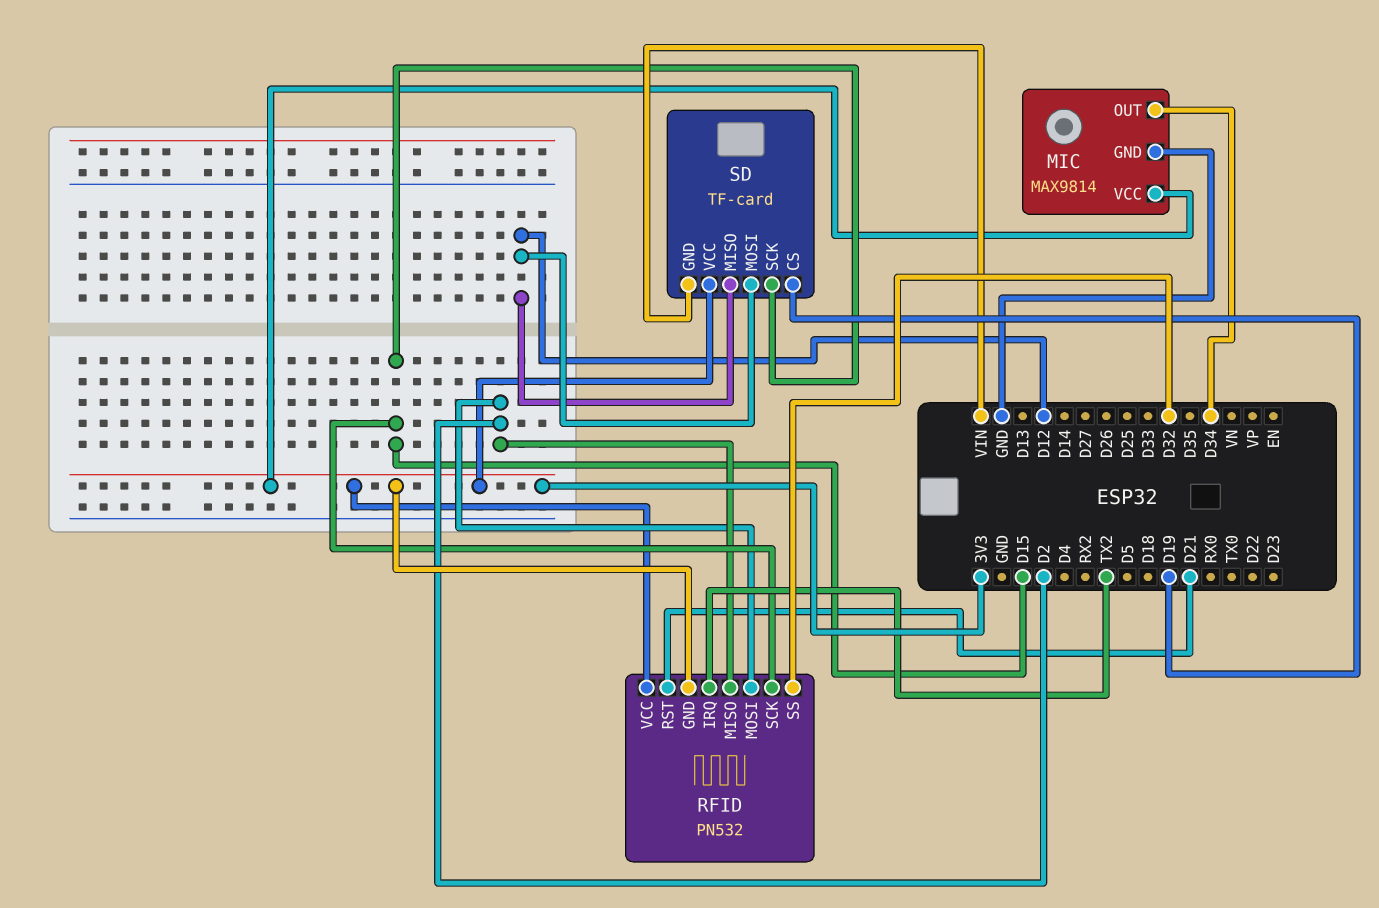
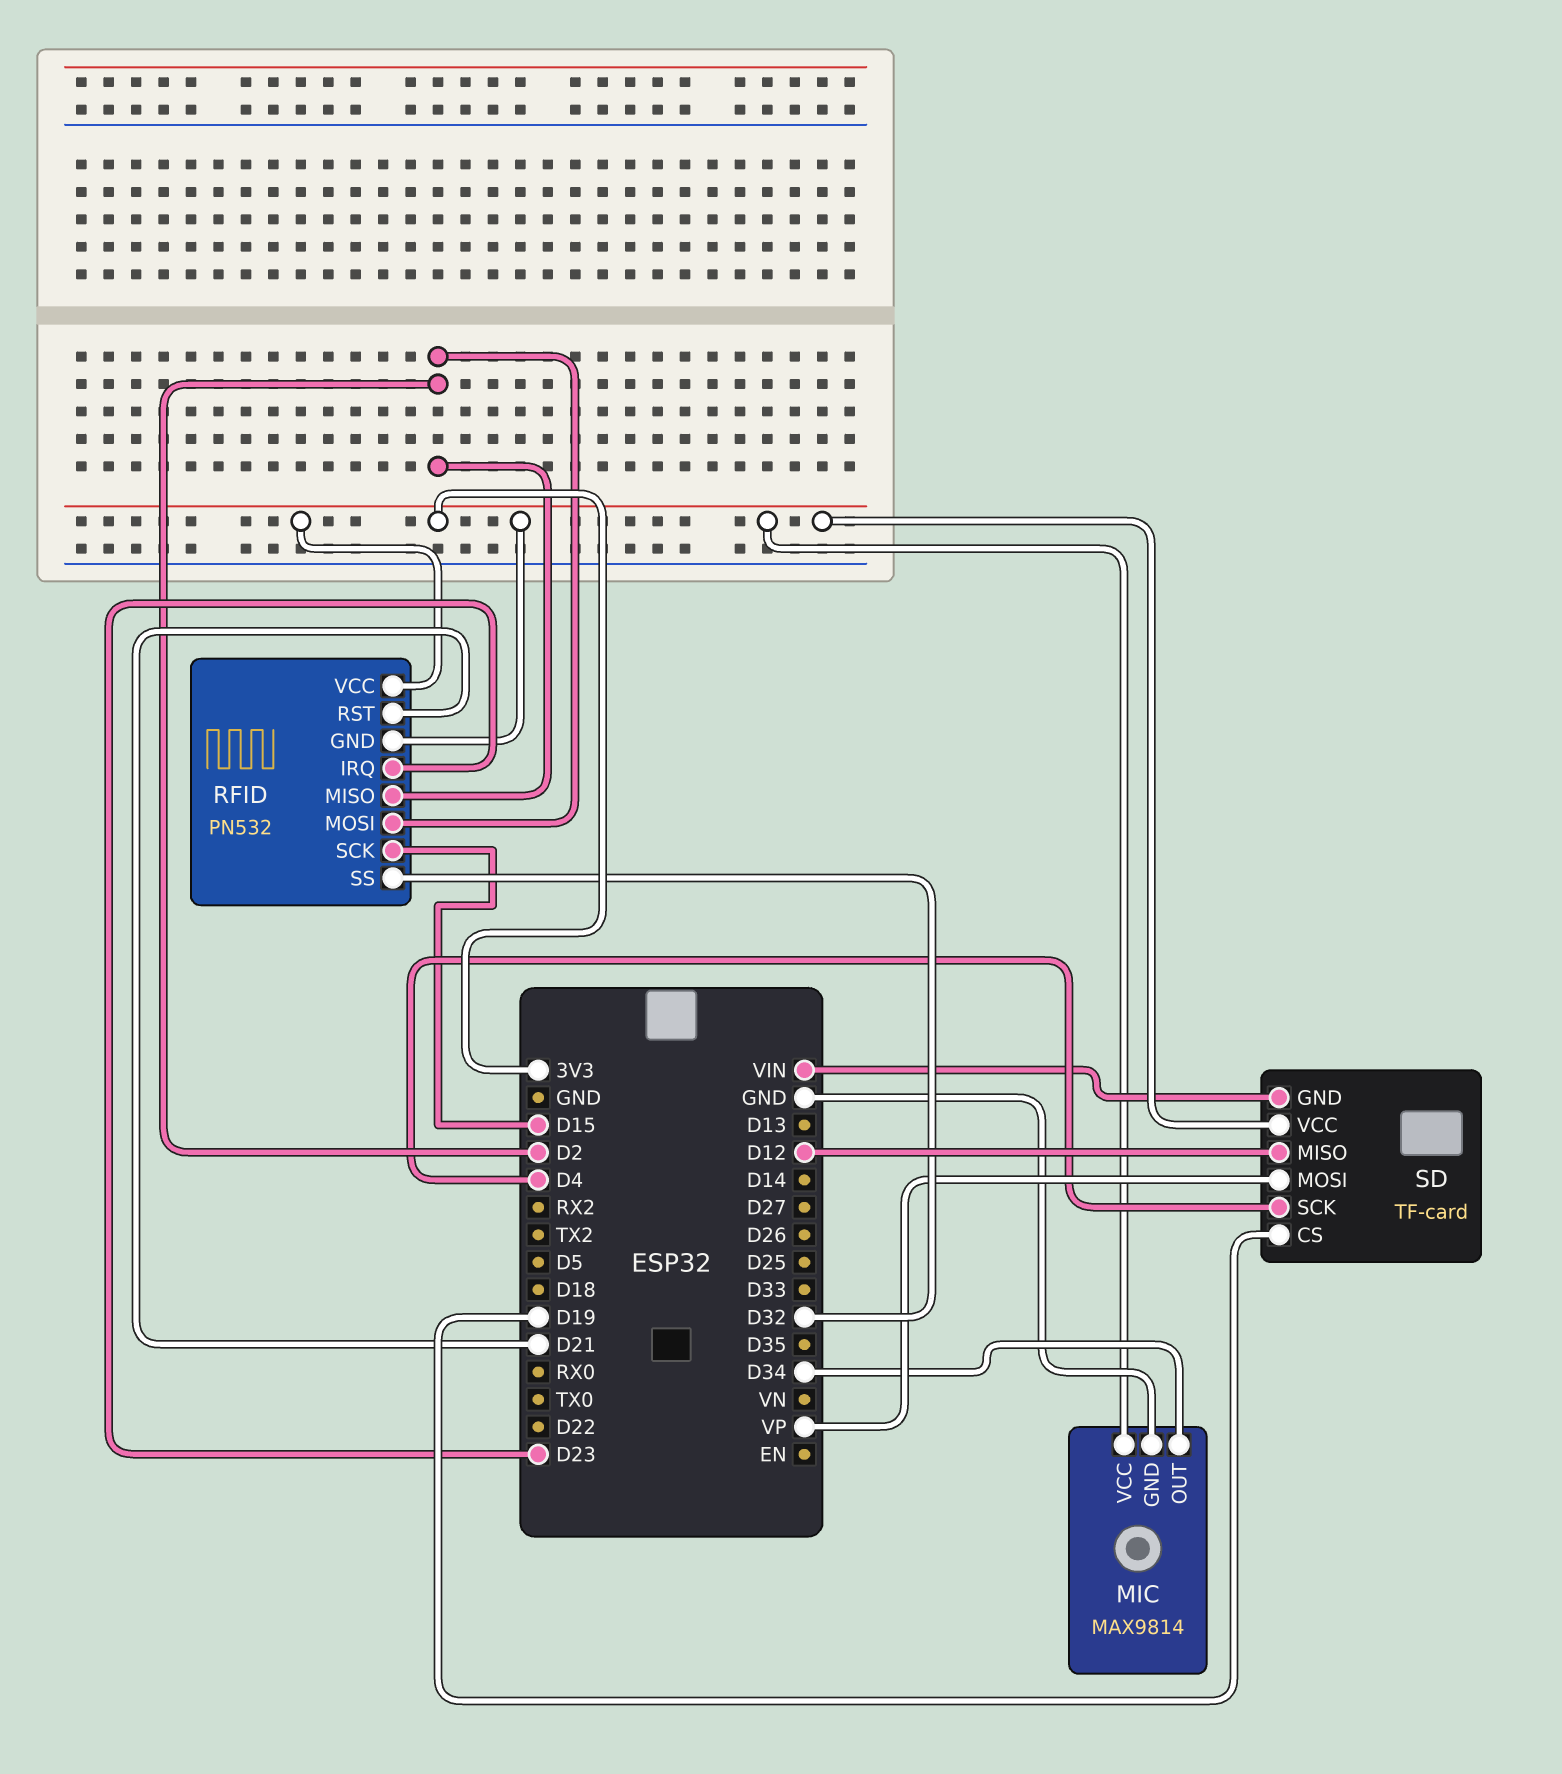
RFID pin IRQ: TX2 -> D23
SD pin MOSI: D12 -> VP
SD pin SCK: D15 -> D4

